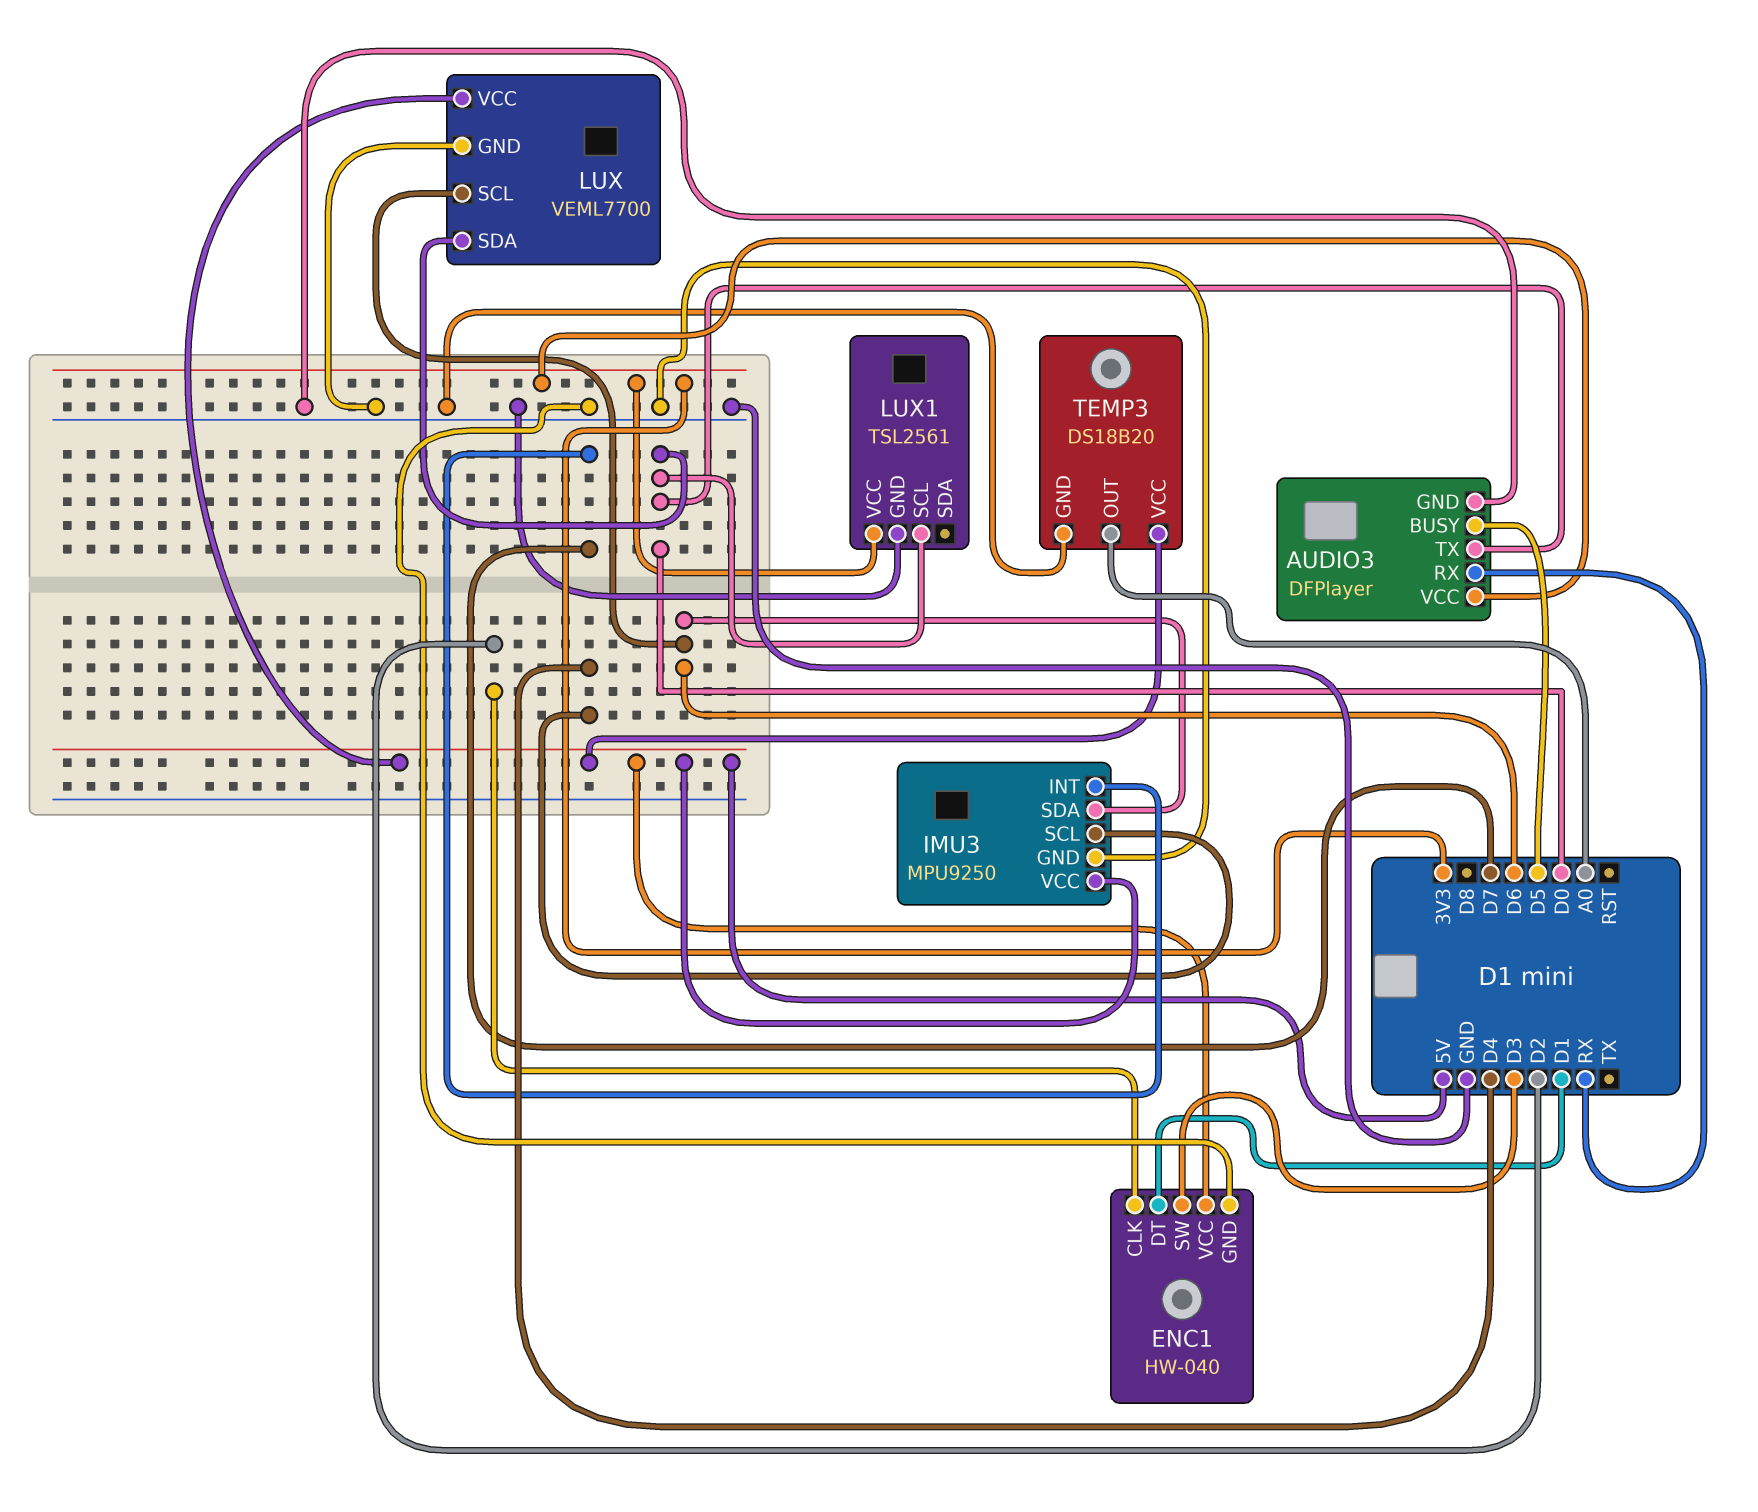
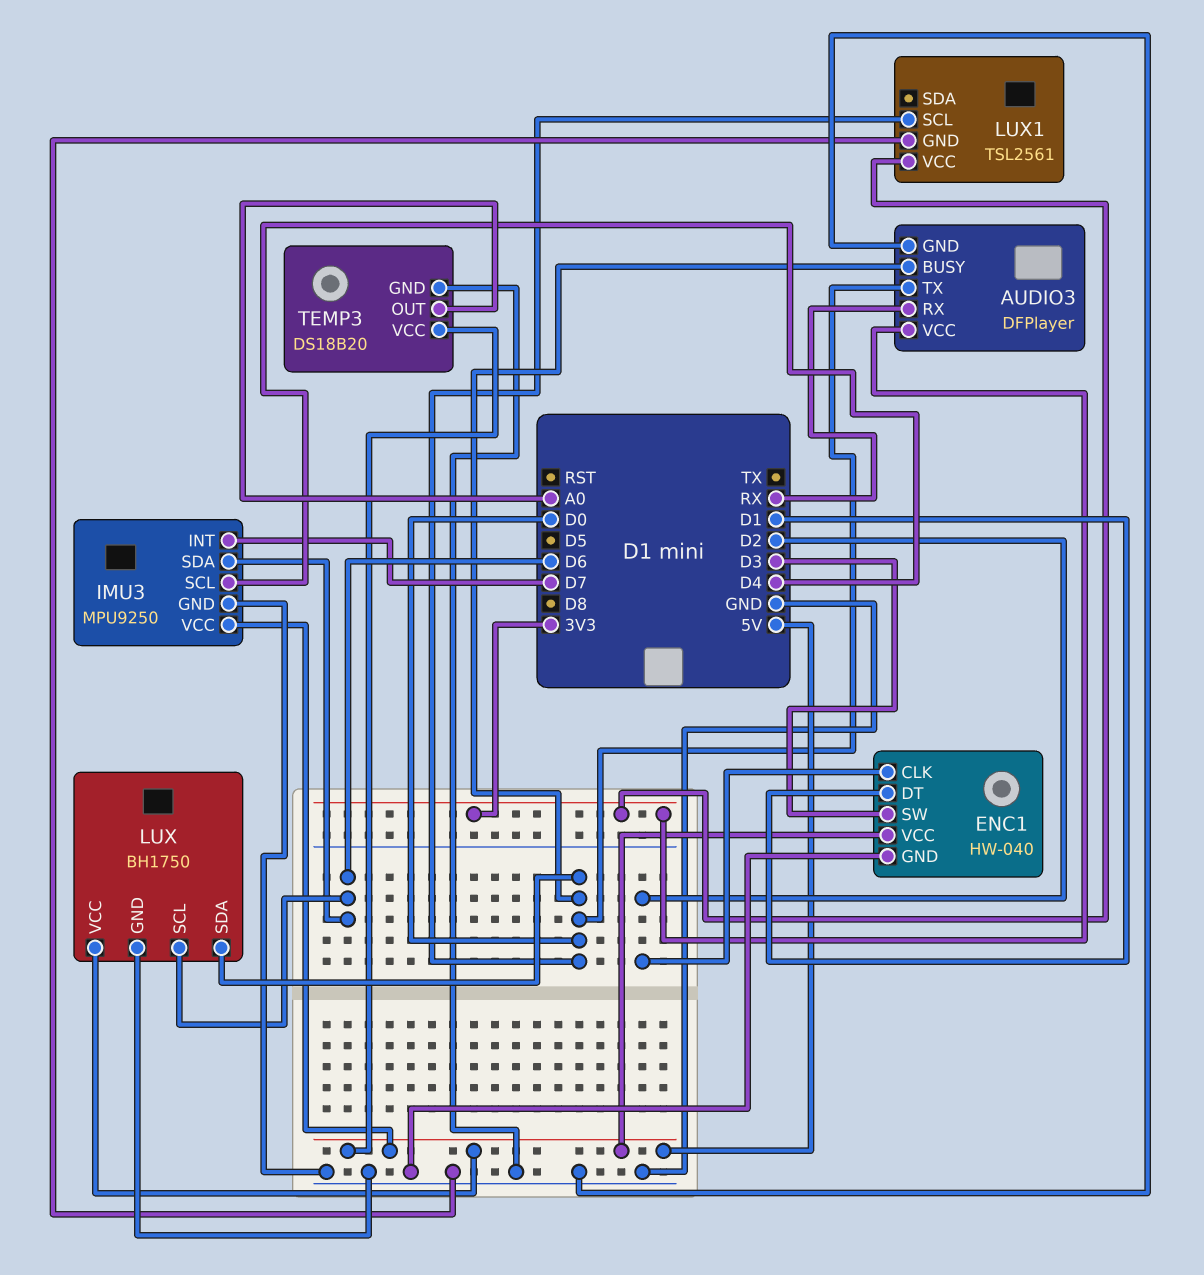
AUDIO3 pin BUSY: D5 -> D0
LUX: VEML7700 -> BH1750

